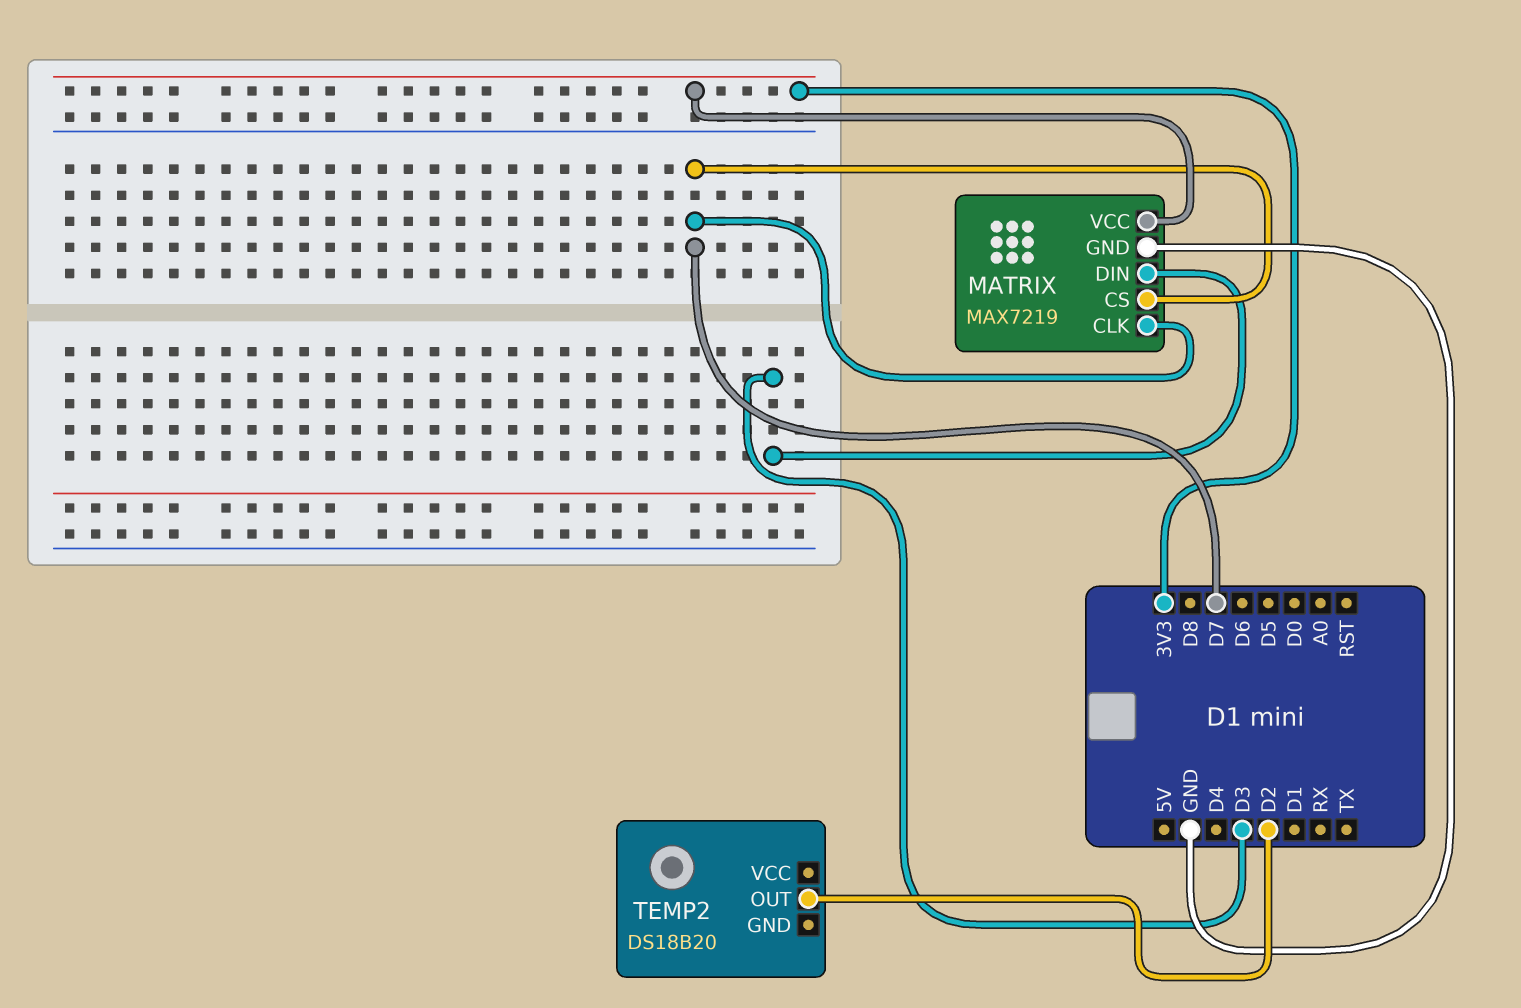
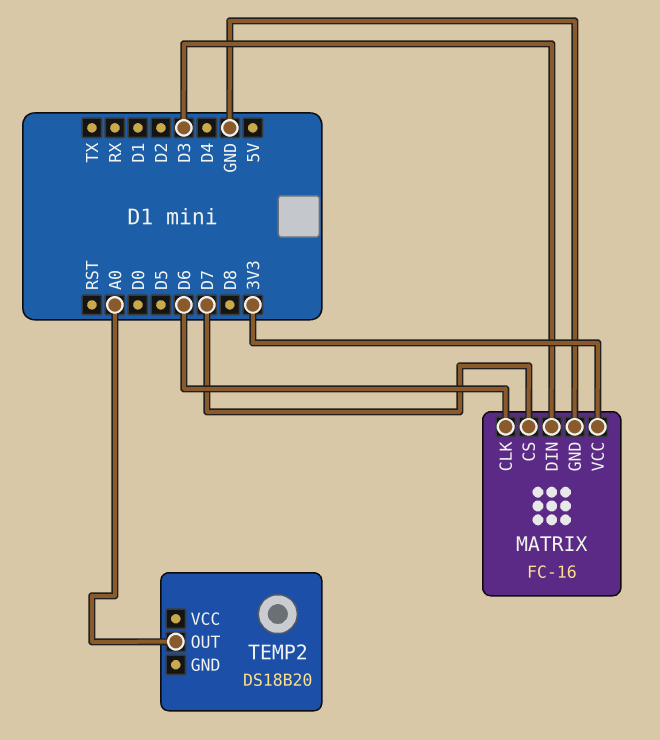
MATRIX: MAX7219 -> FC-16
MATRIX pin CLK: D7 -> D6
TEMP2 pin OUT: D2 -> A0

